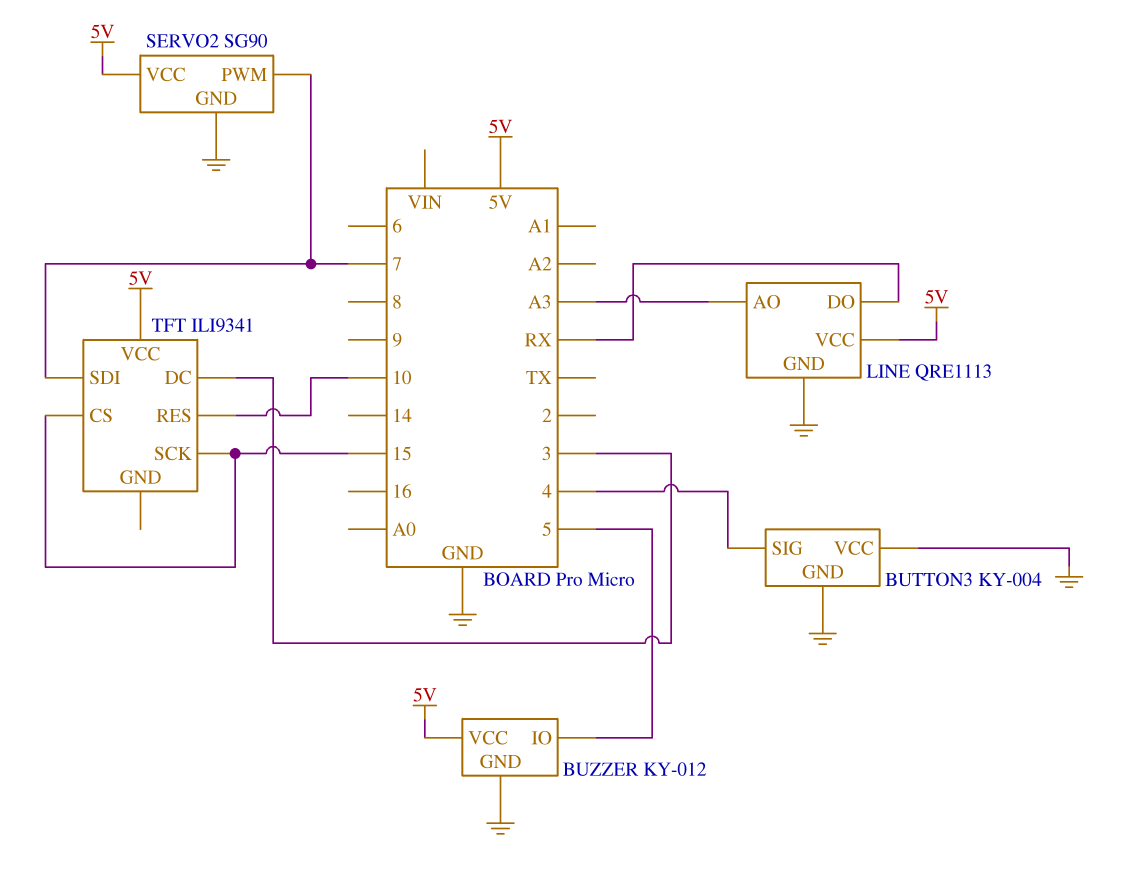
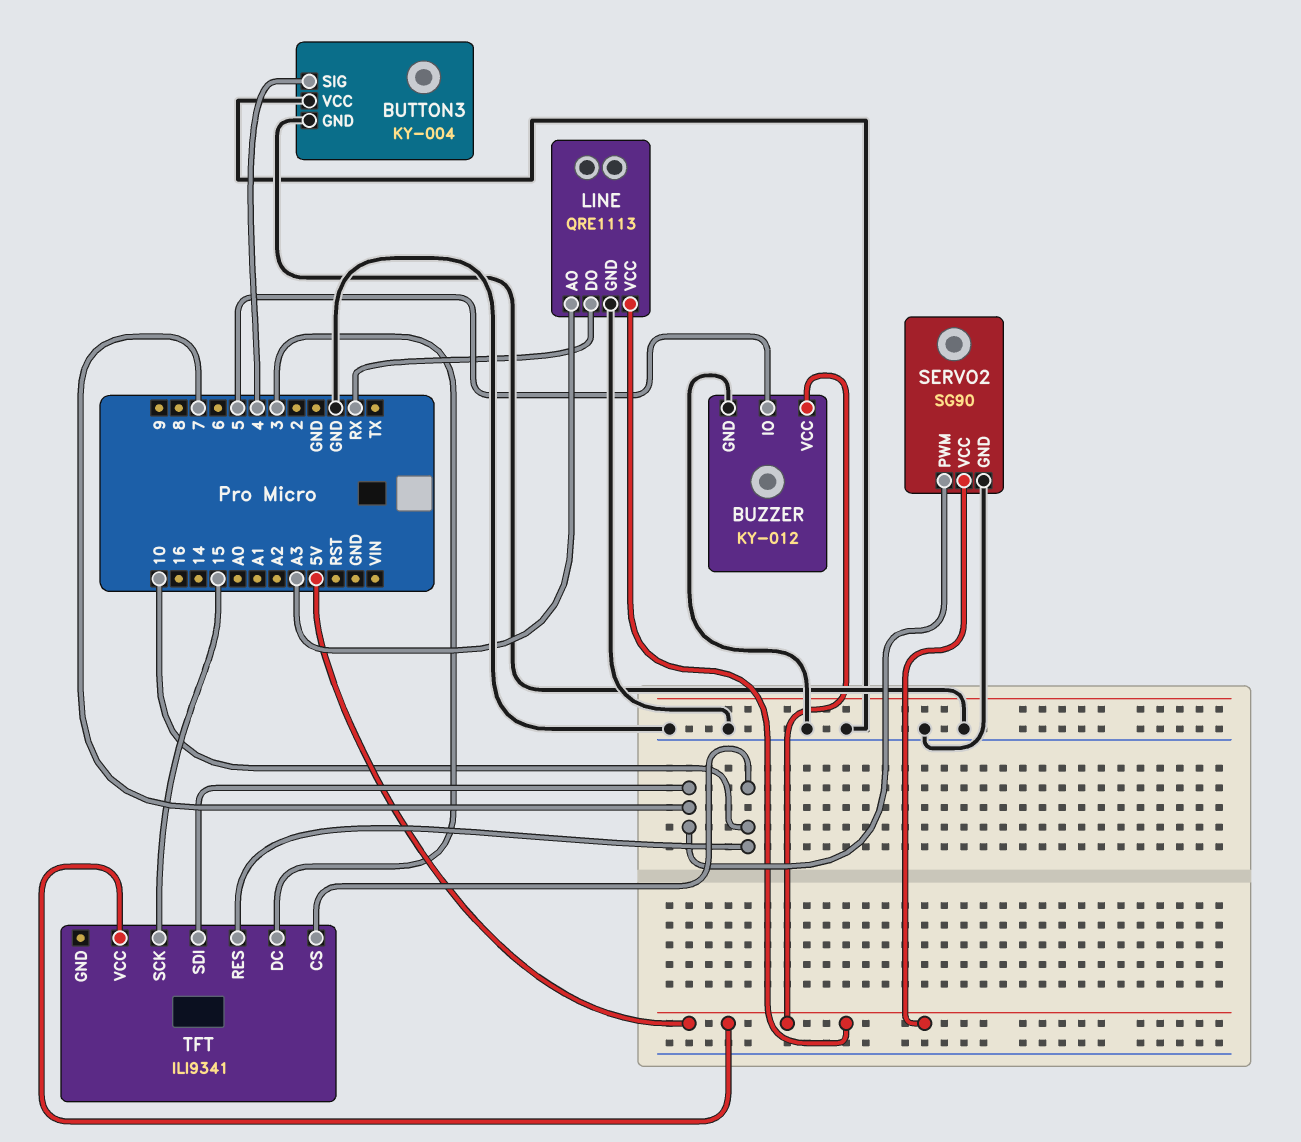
TFT pin CS: 15 -> 10

